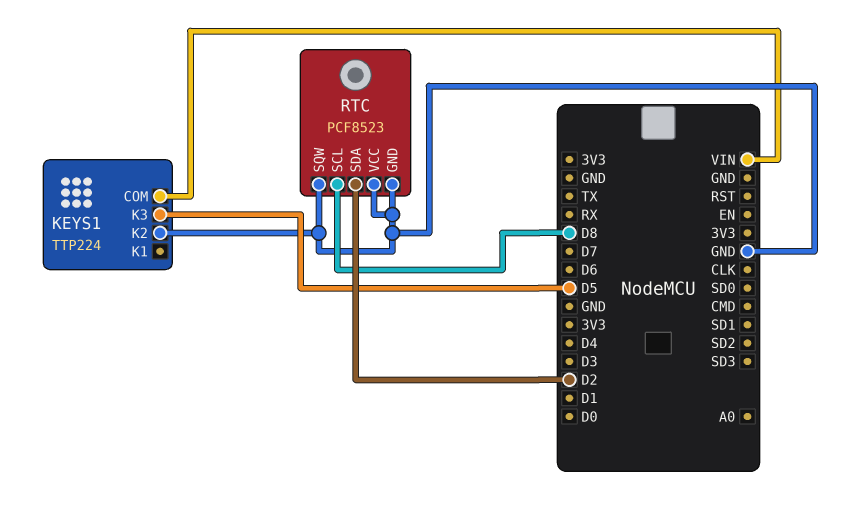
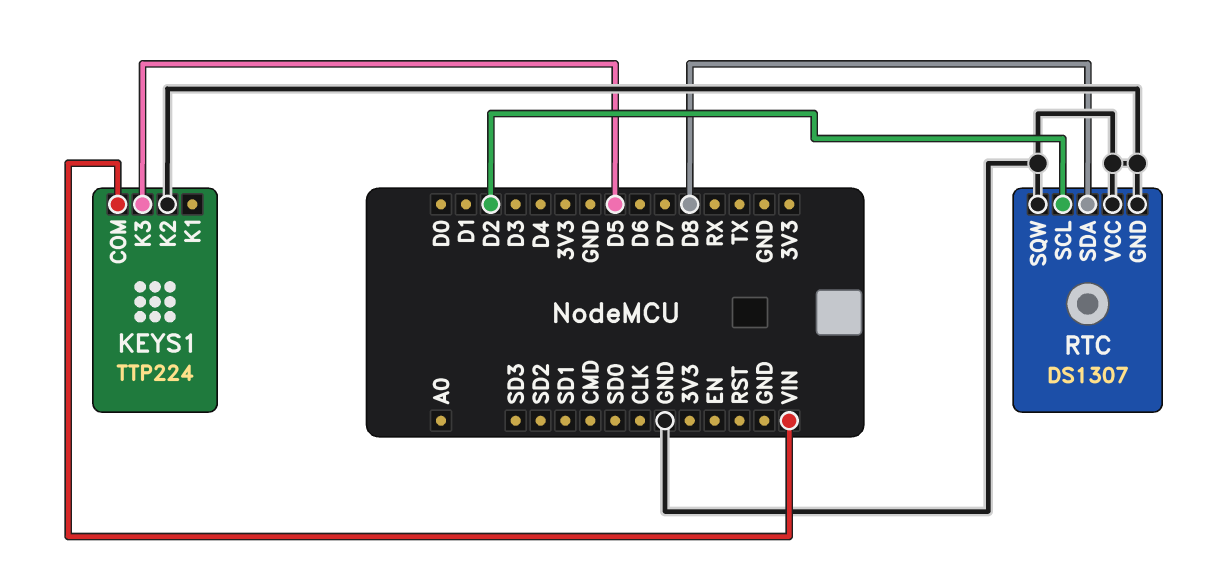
RTC: PCF8523 -> DS1307
RTC pin SCL: D8 -> D2
RTC pin SDA: D2 -> D8

